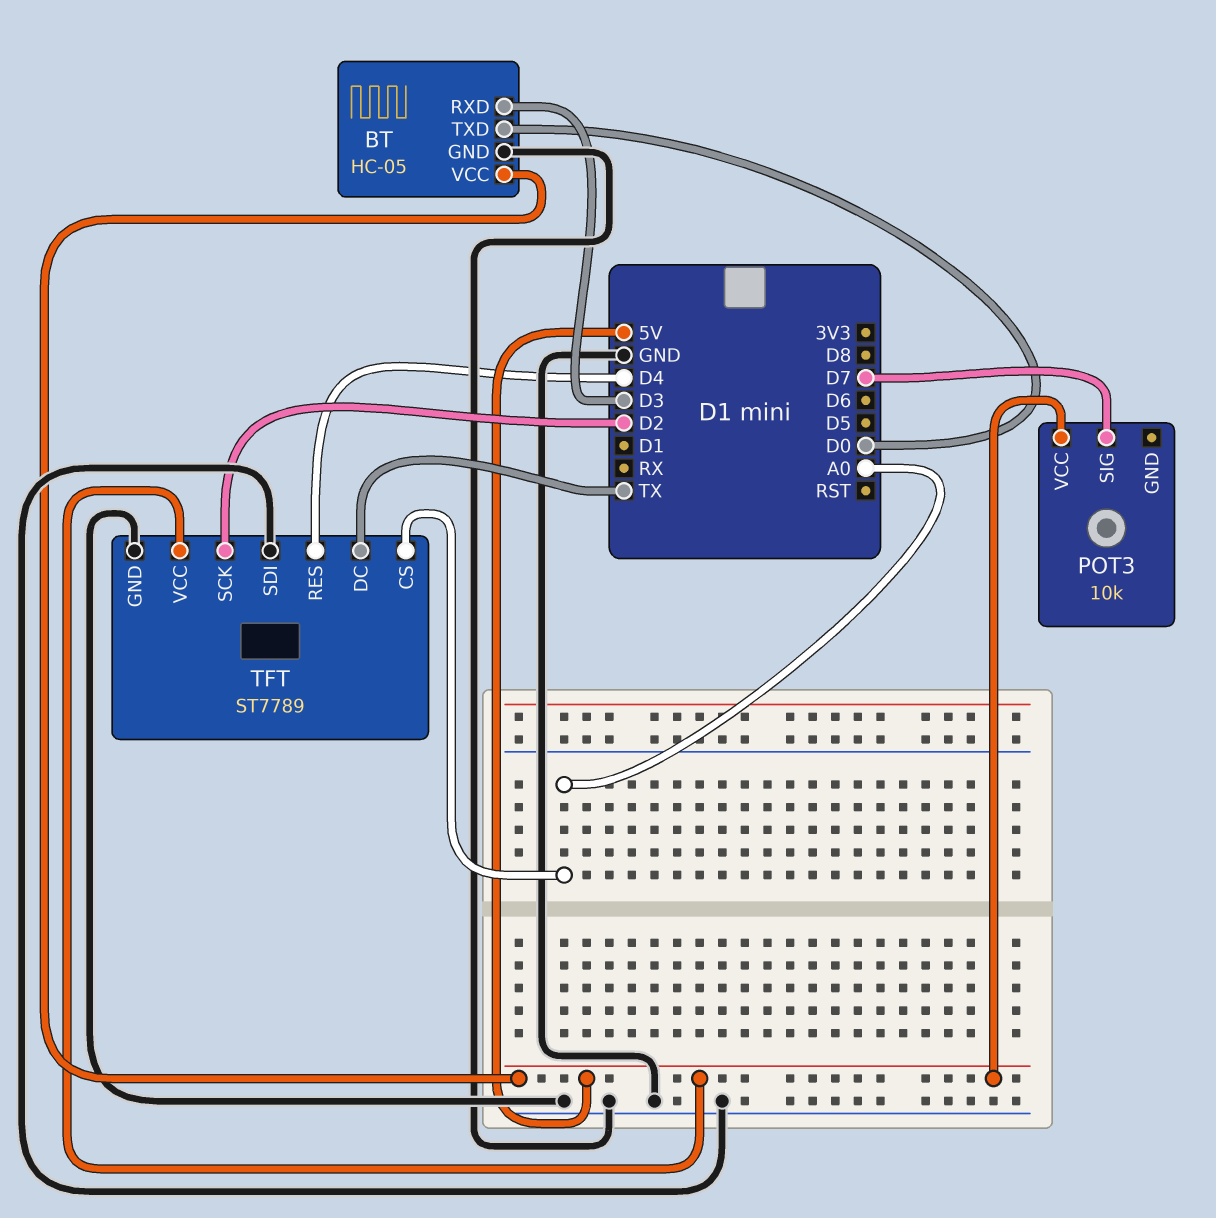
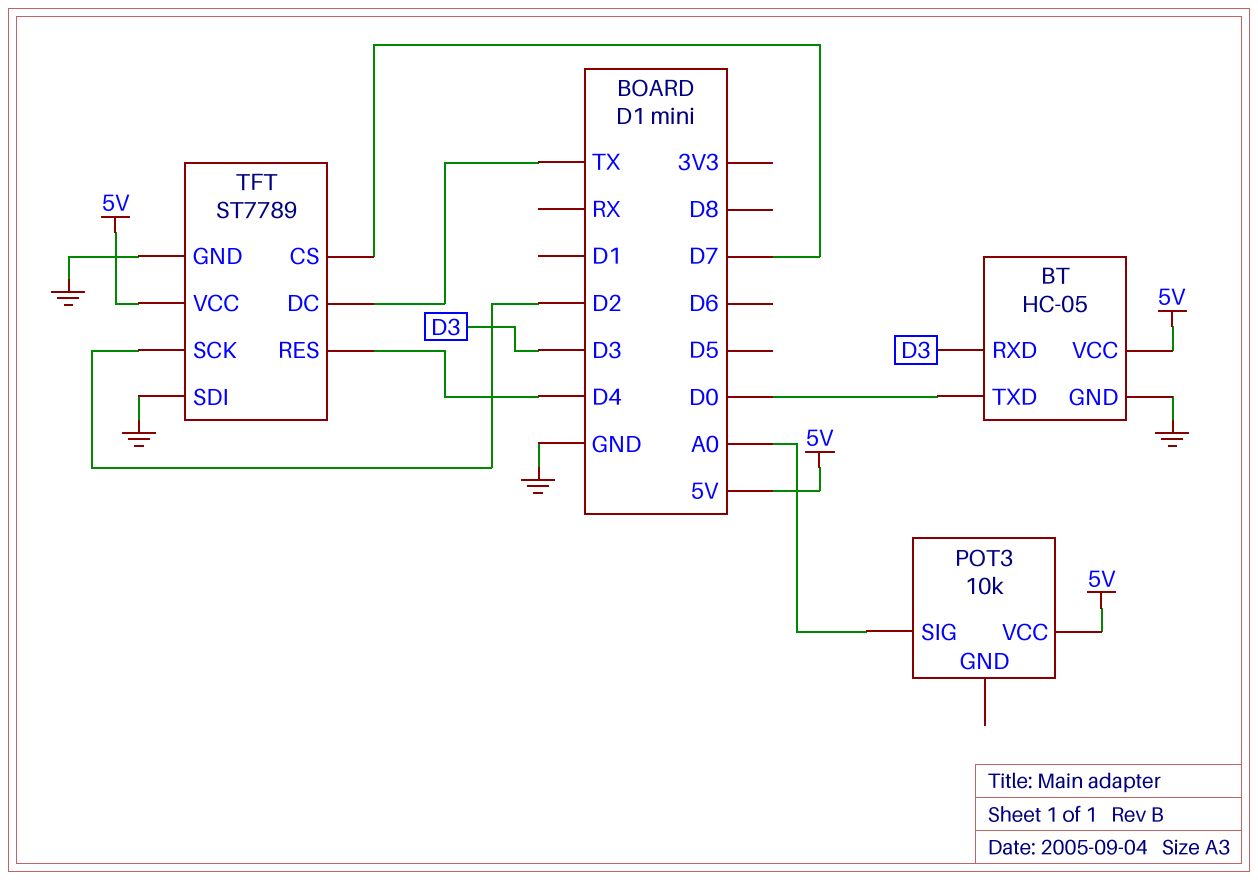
POT3 pin SIG: D7 -> A0
TFT pin CS: A0 -> D7

